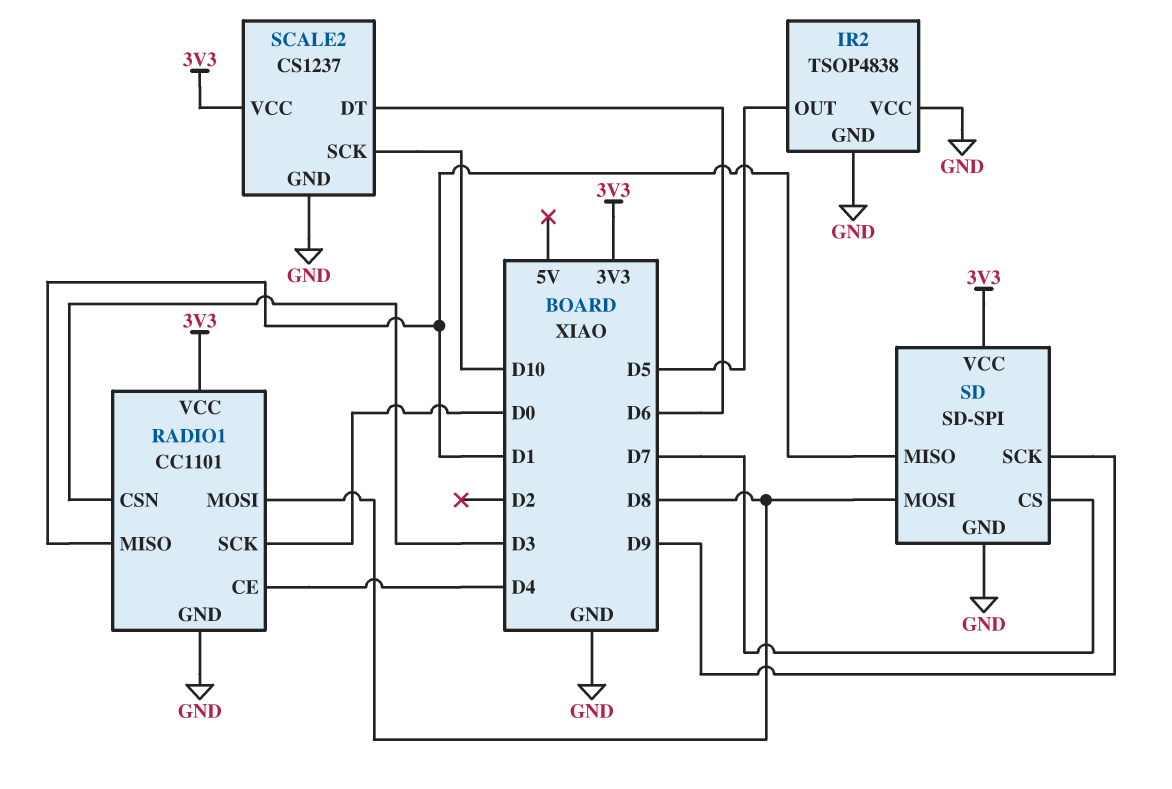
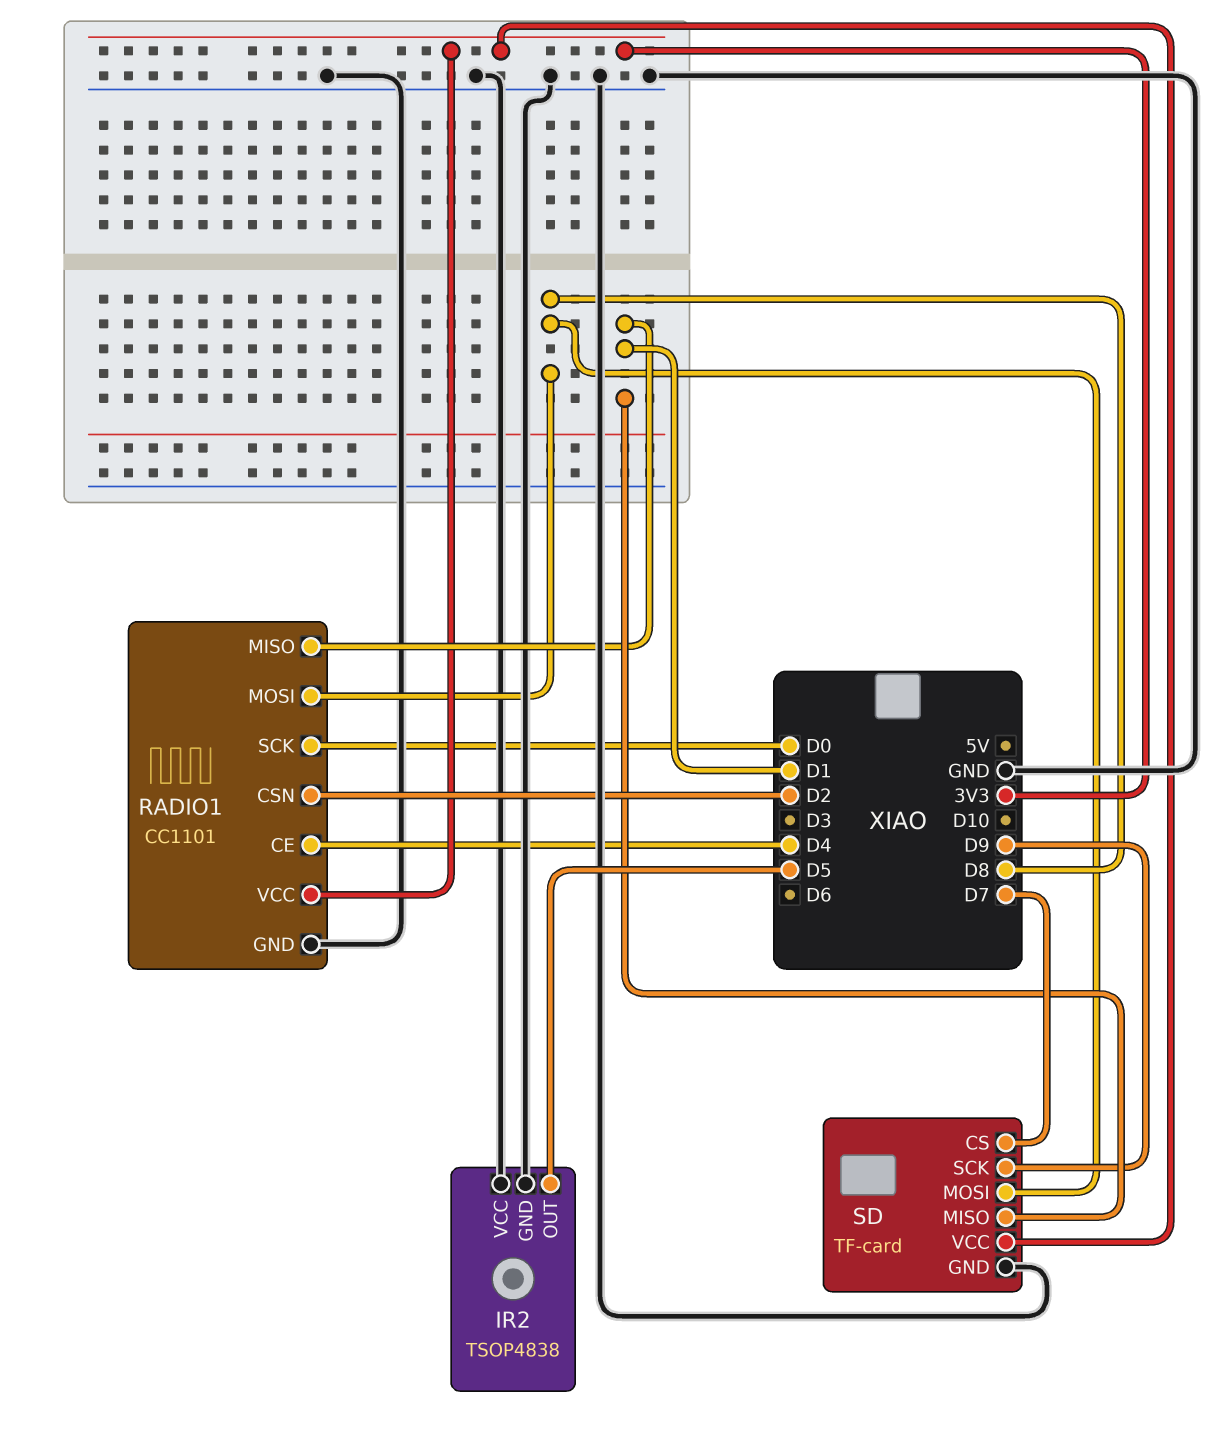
RADIO1 pin CSN: D3 -> D2
SCALE2: CS1237 -> none
SCALE2 pin DT: D6 -> none
SCALE2 pin GND: GND -> none
SCALE2 pin SCK: D10 -> none
SCALE2 pin VCC: 3V3 -> none
SD: SD-SPI -> TF-card

